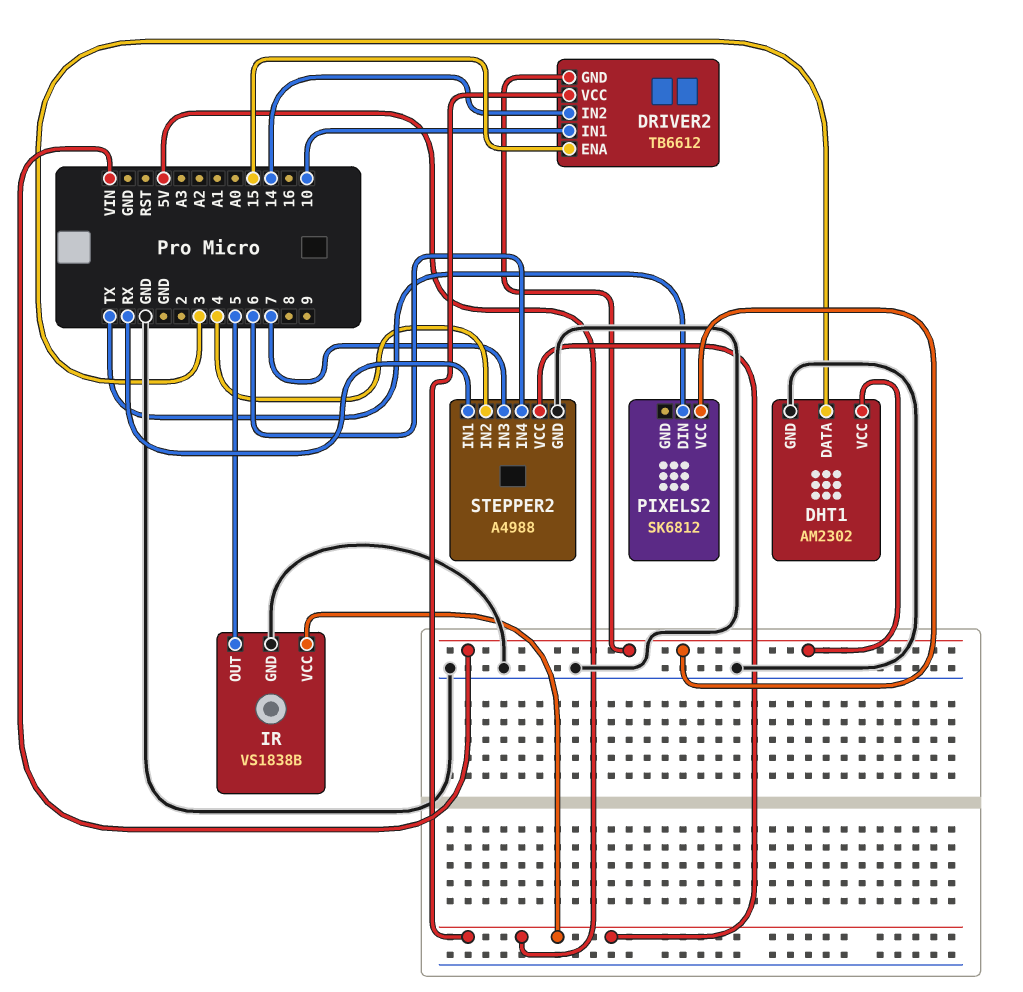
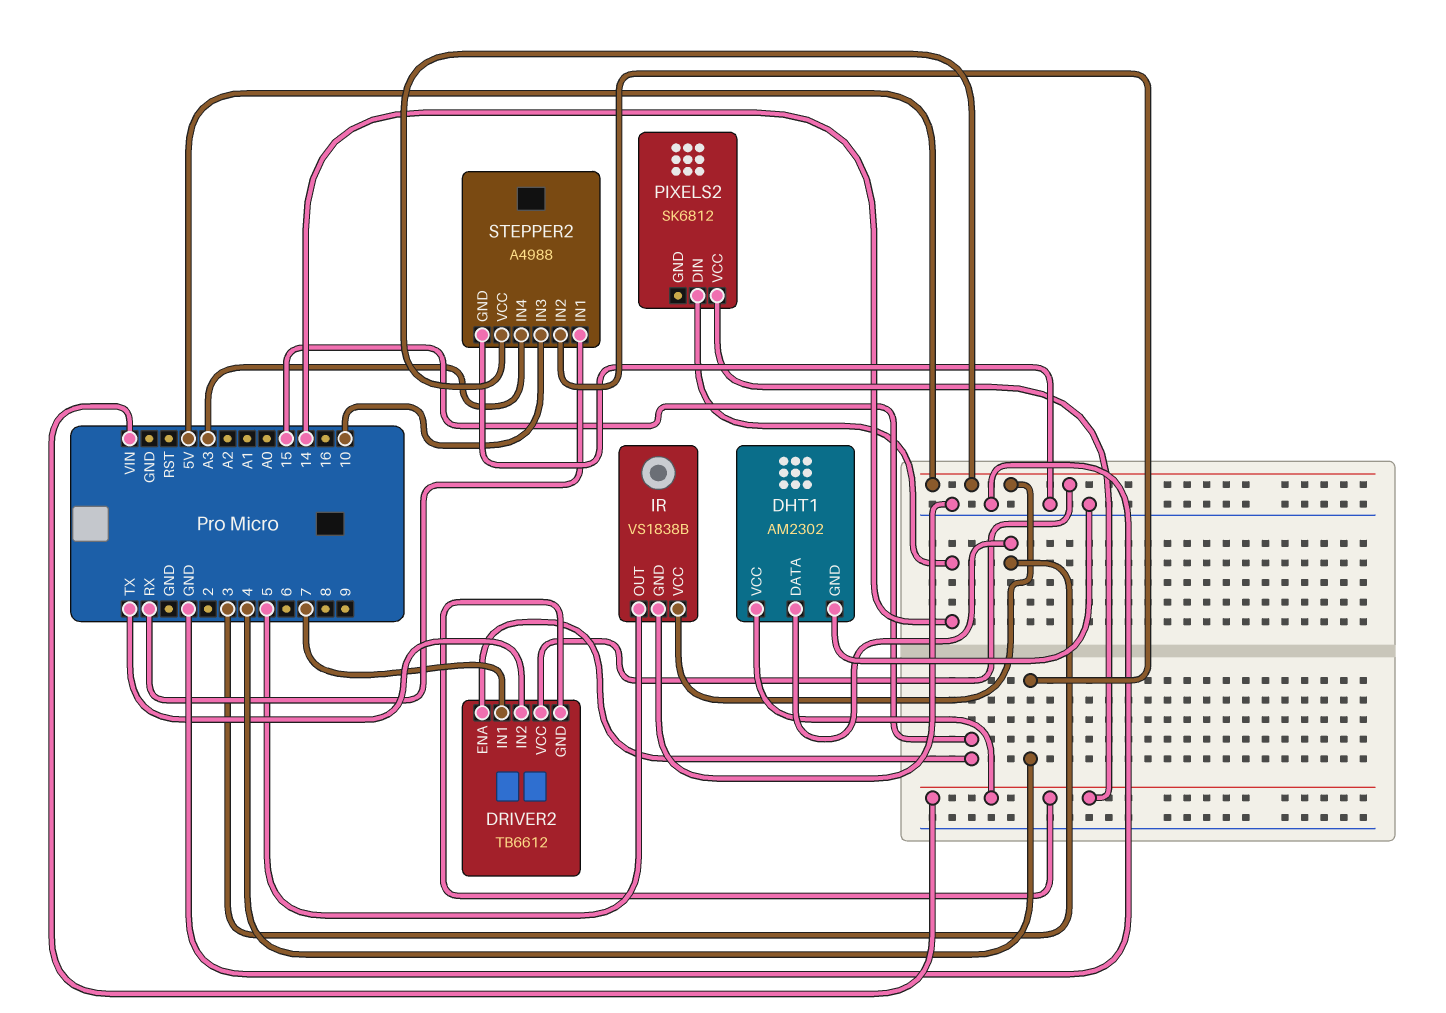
DRIVER2 pin IN1: 10 -> 7
DRIVER2 pin IN2: 14 -> TX
PIXELS2 pin DIN: TX -> 14
STEPPER2 pin IN3: 7 -> 10
STEPPER2 pin IN4: 6 -> A3

